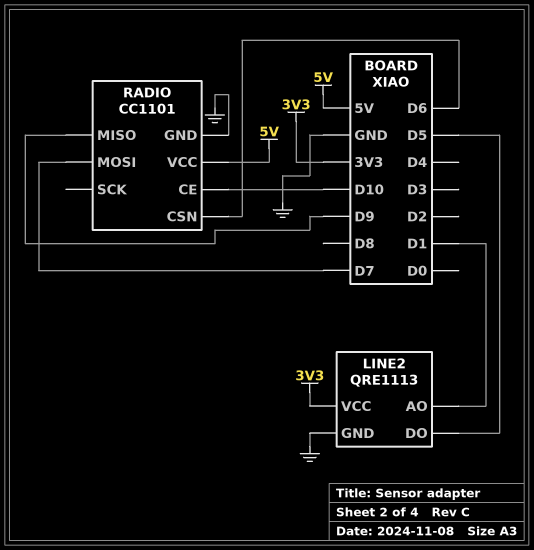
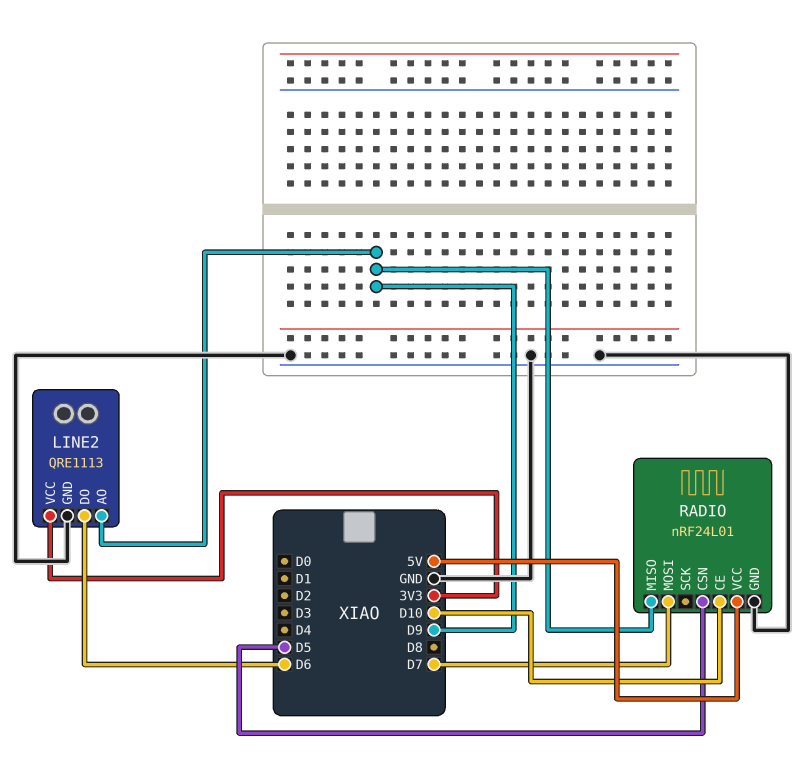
LINE2 pin AO: D1 -> D9
LINE2 pin DO: D5 -> D6
RADIO: CC1101 -> nRF24L01
RADIO pin CSN: D6 -> D5

